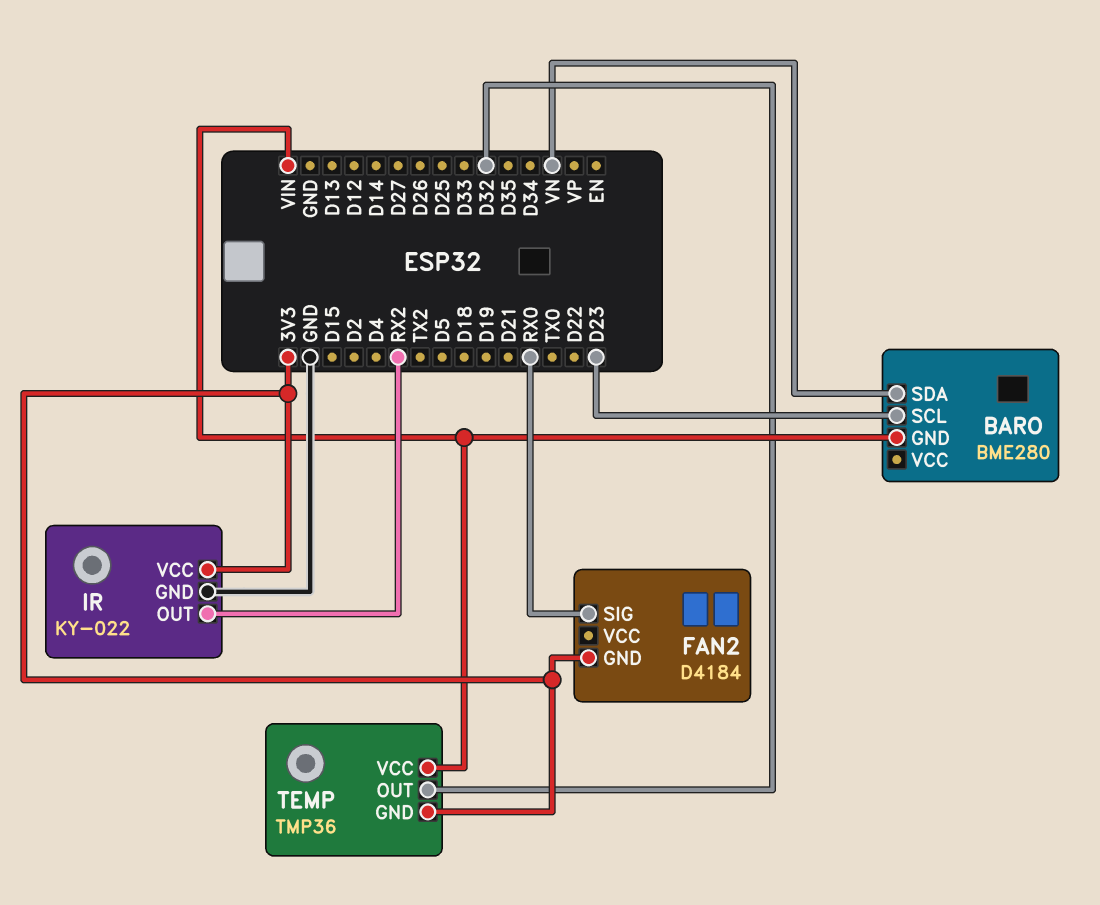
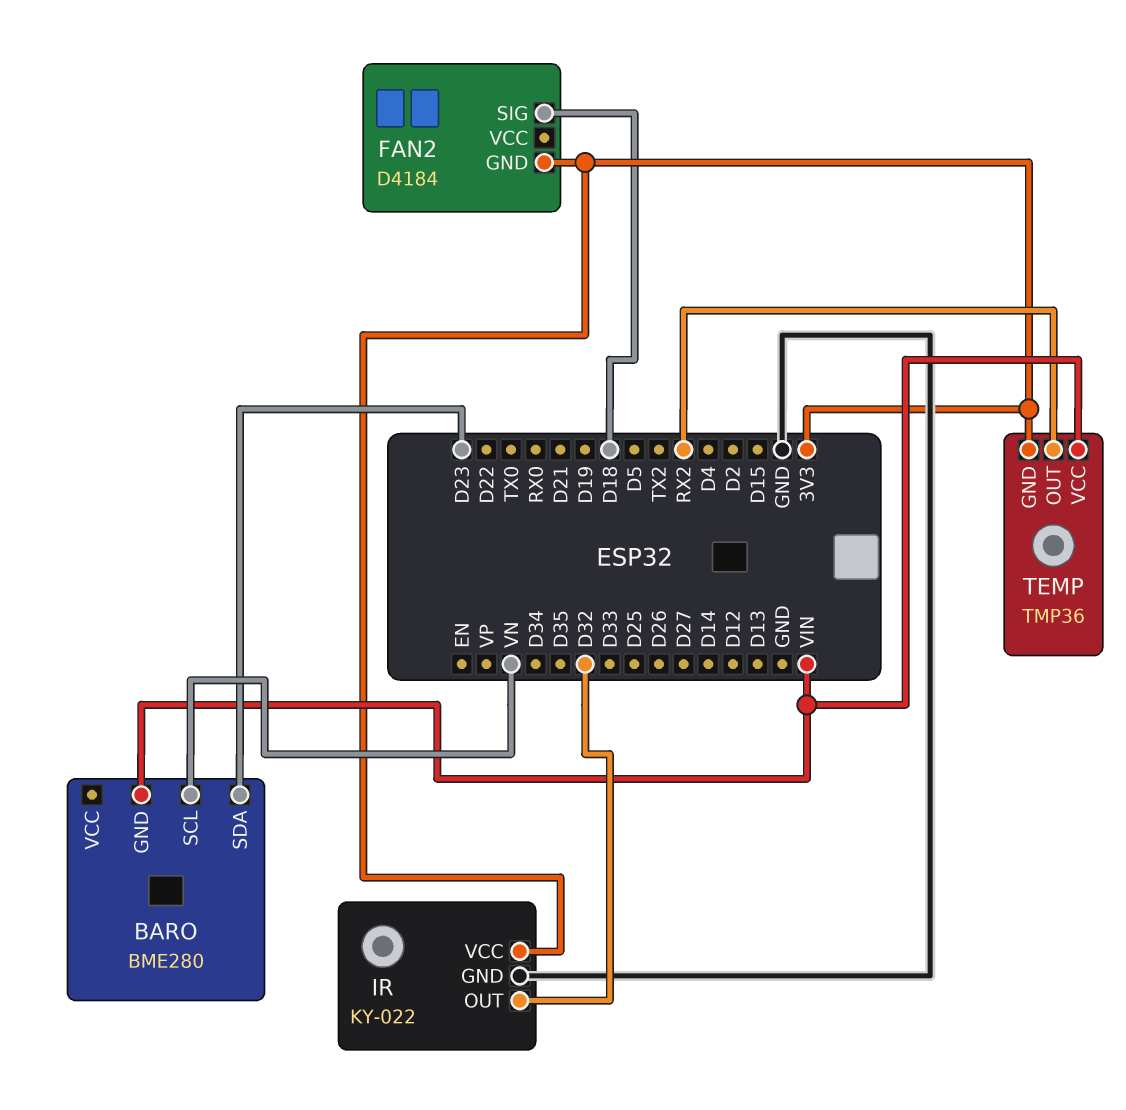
BARO pin SCL: D23 -> VN
BARO pin SDA: VN -> D23
FAN2 pin SIG: RX0 -> D18
IR pin OUT: RX2 -> D32
TEMP pin OUT: D32 -> RX2

